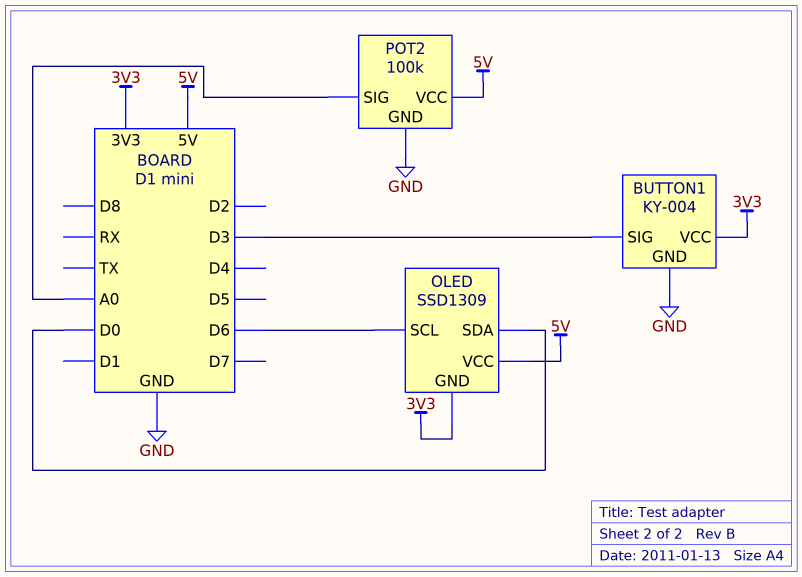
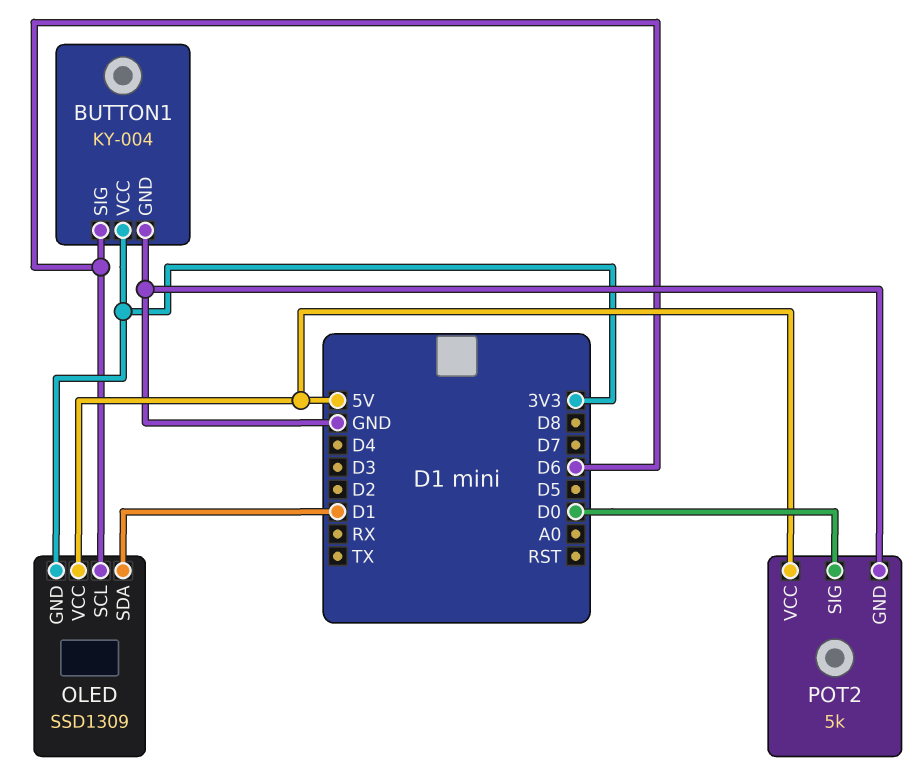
BUTTON1 pin SIG: D3 -> D6
OLED pin SDA: D0 -> D1
POT2: 100k -> 5k
POT2 pin SIG: A0 -> D0

